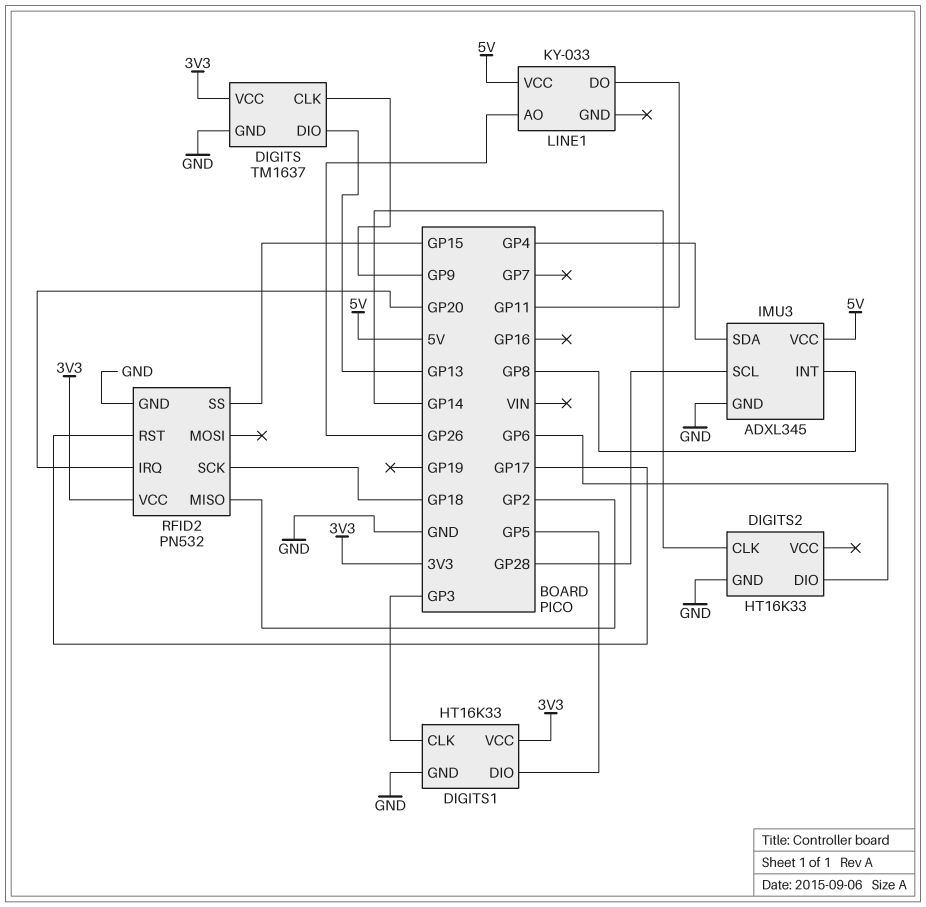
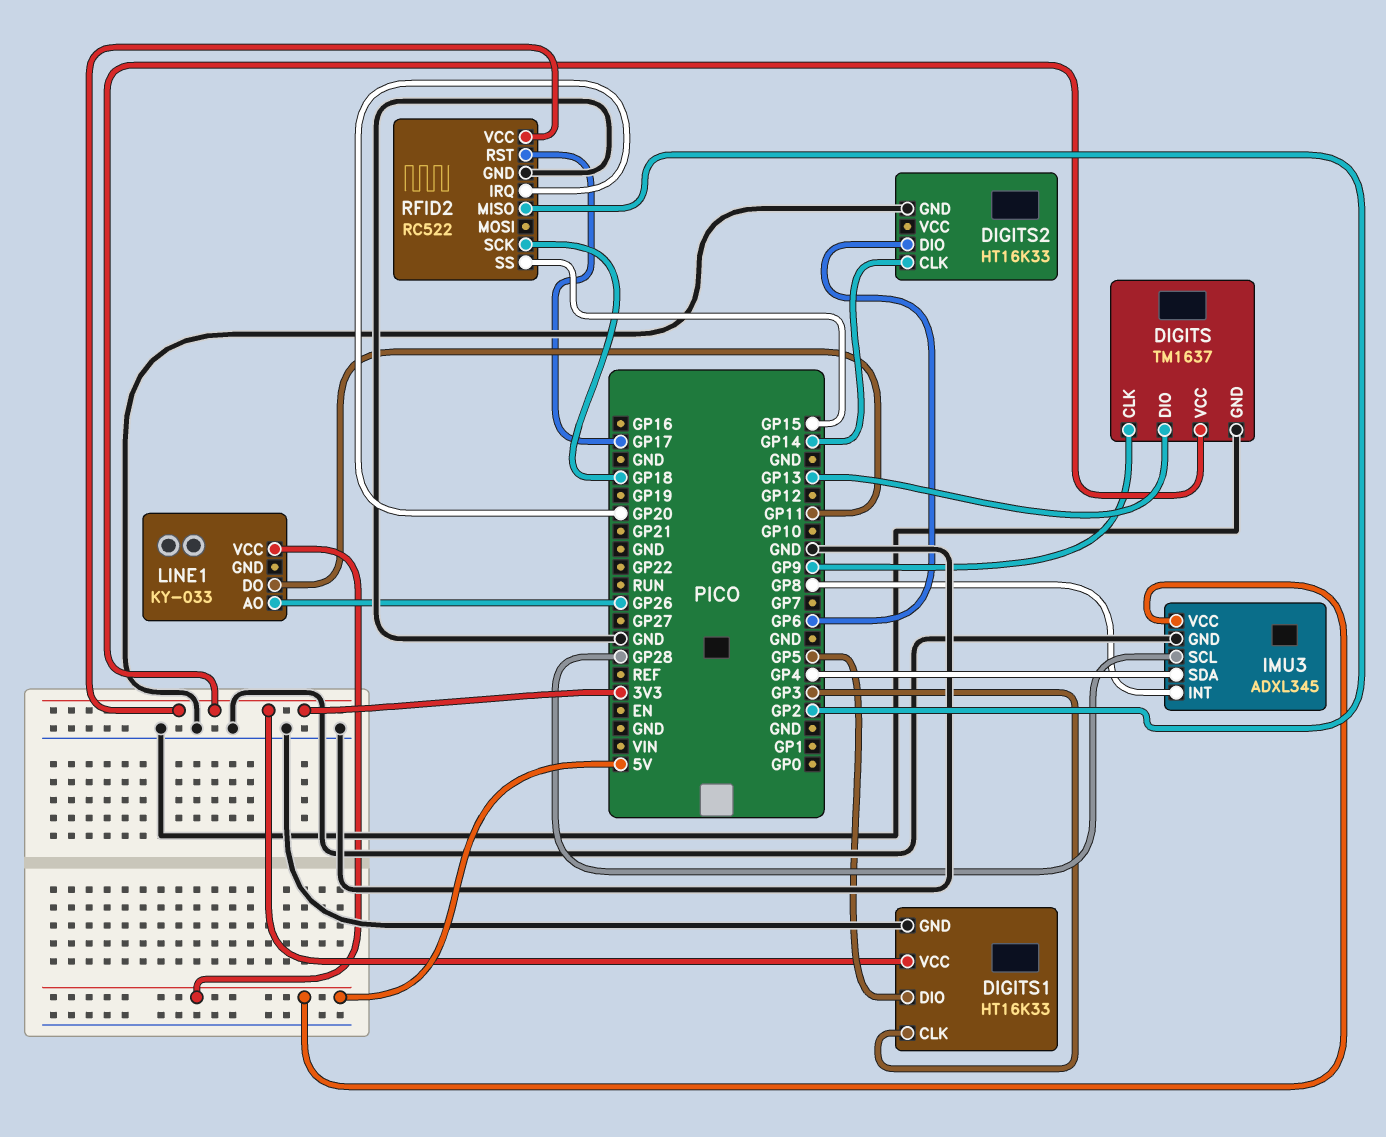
RFID2: PN532 -> RC522

